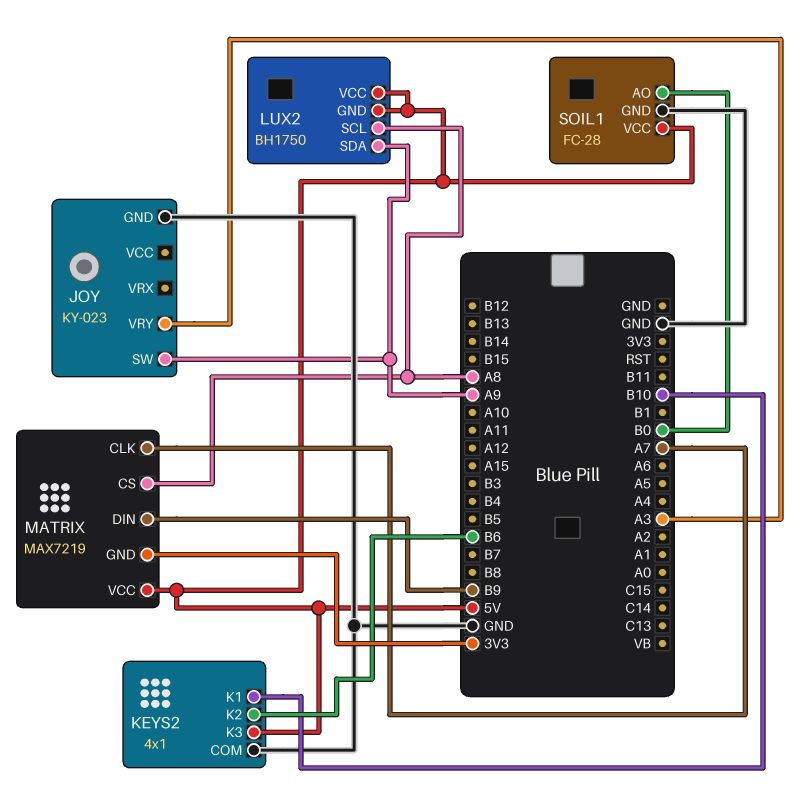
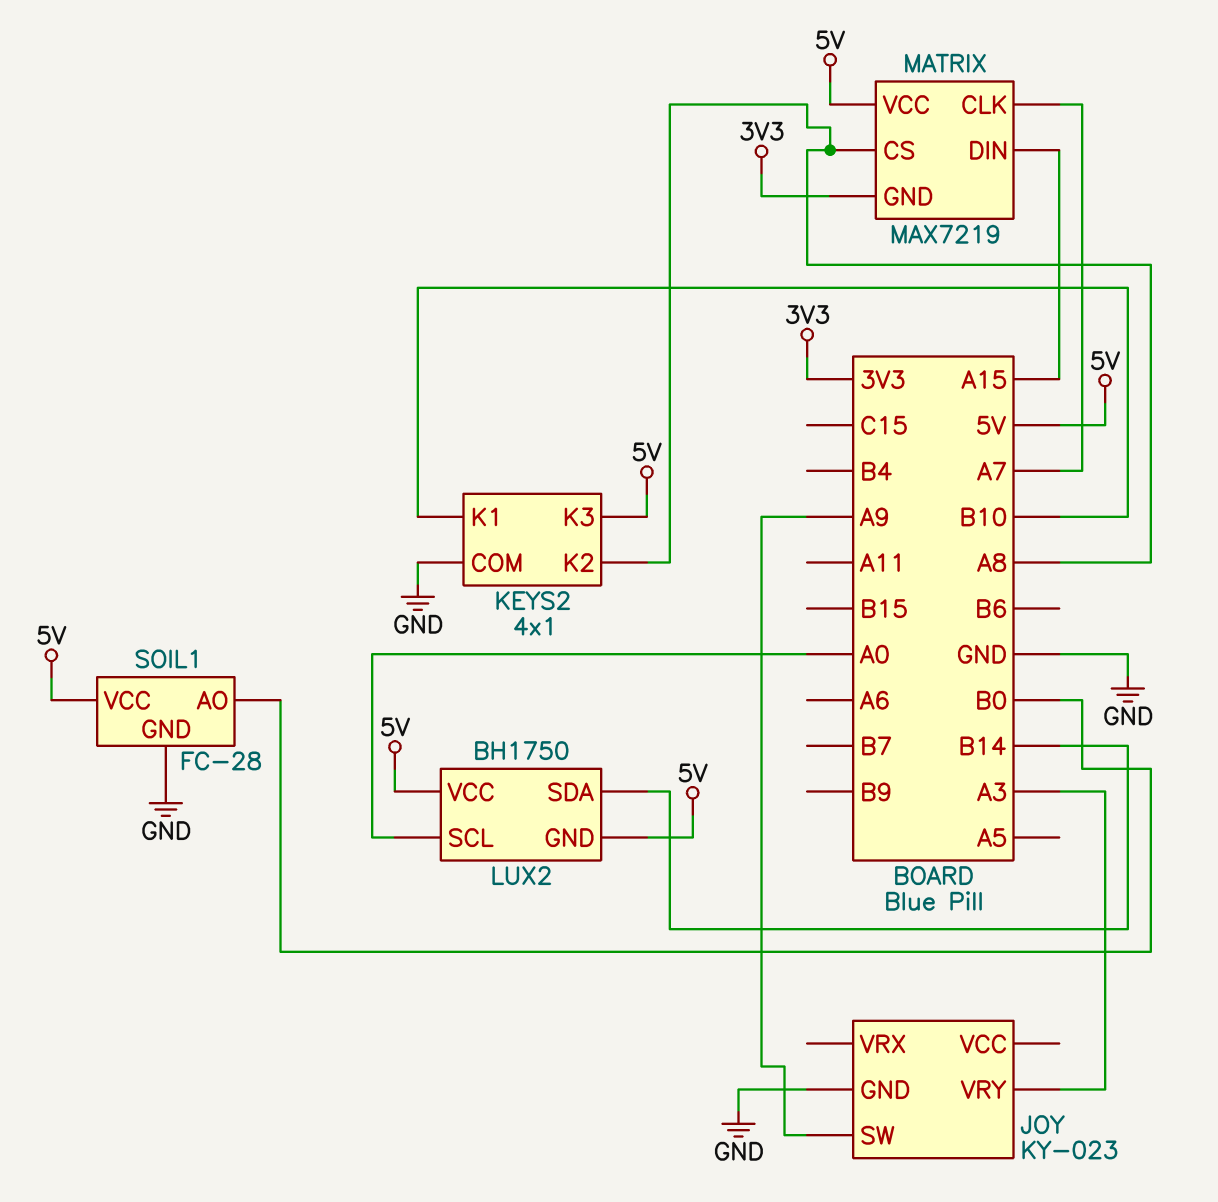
KEYS2 pin K2: B6 -> A8
LUX2 pin SCL: A8 -> A0
LUX2 pin SDA: A9 -> B14
MATRIX pin DIN: B9 -> A15

